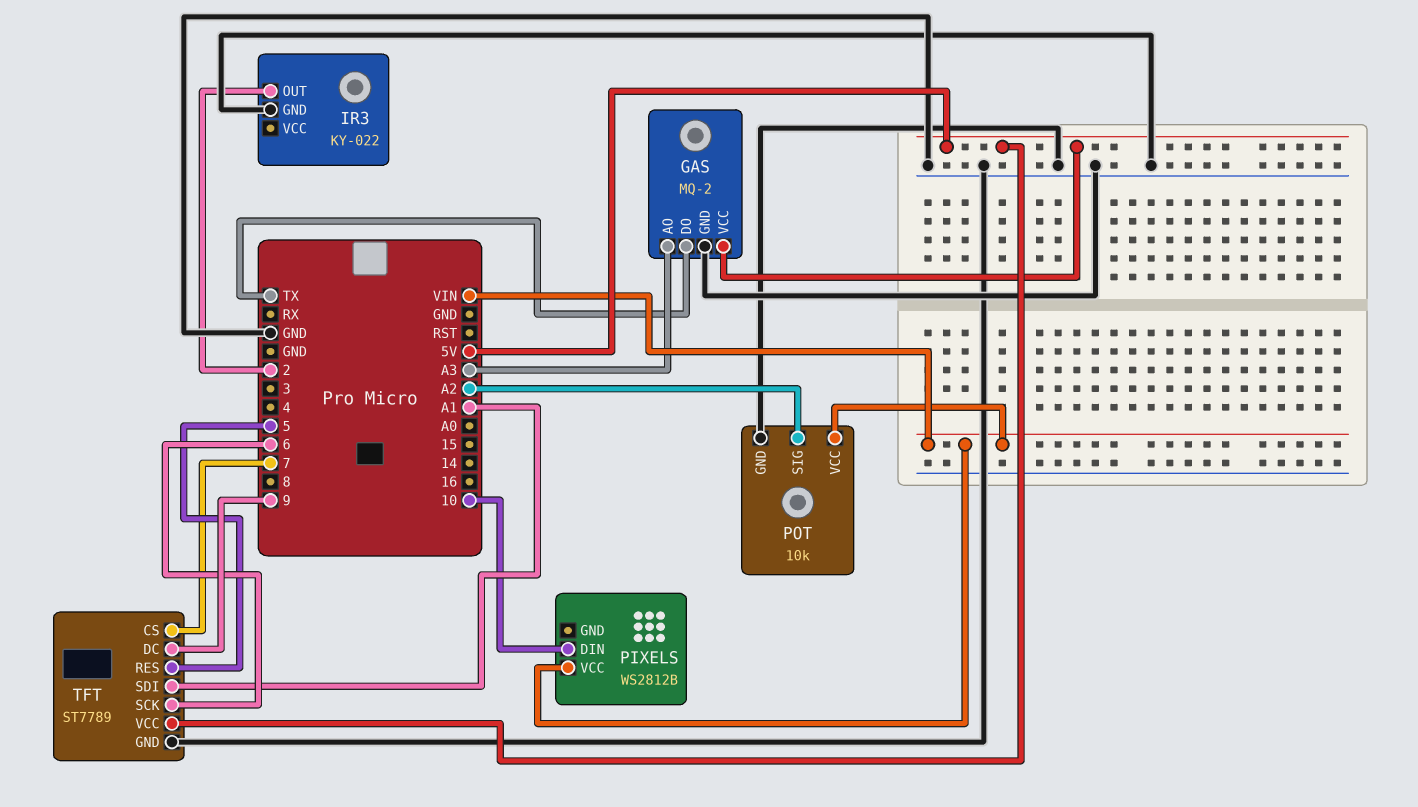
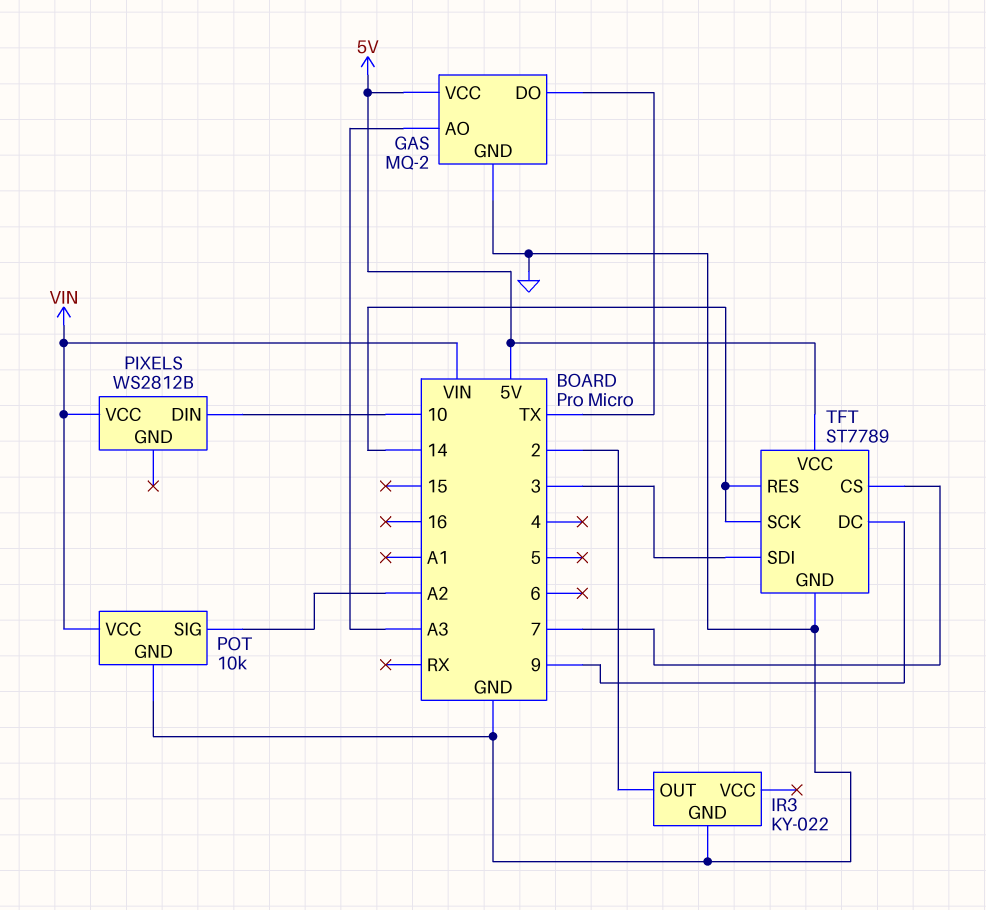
TFT pin RES: 5 -> 14
TFT pin SCK: 6 -> 14
TFT pin SDI: A1 -> 3

